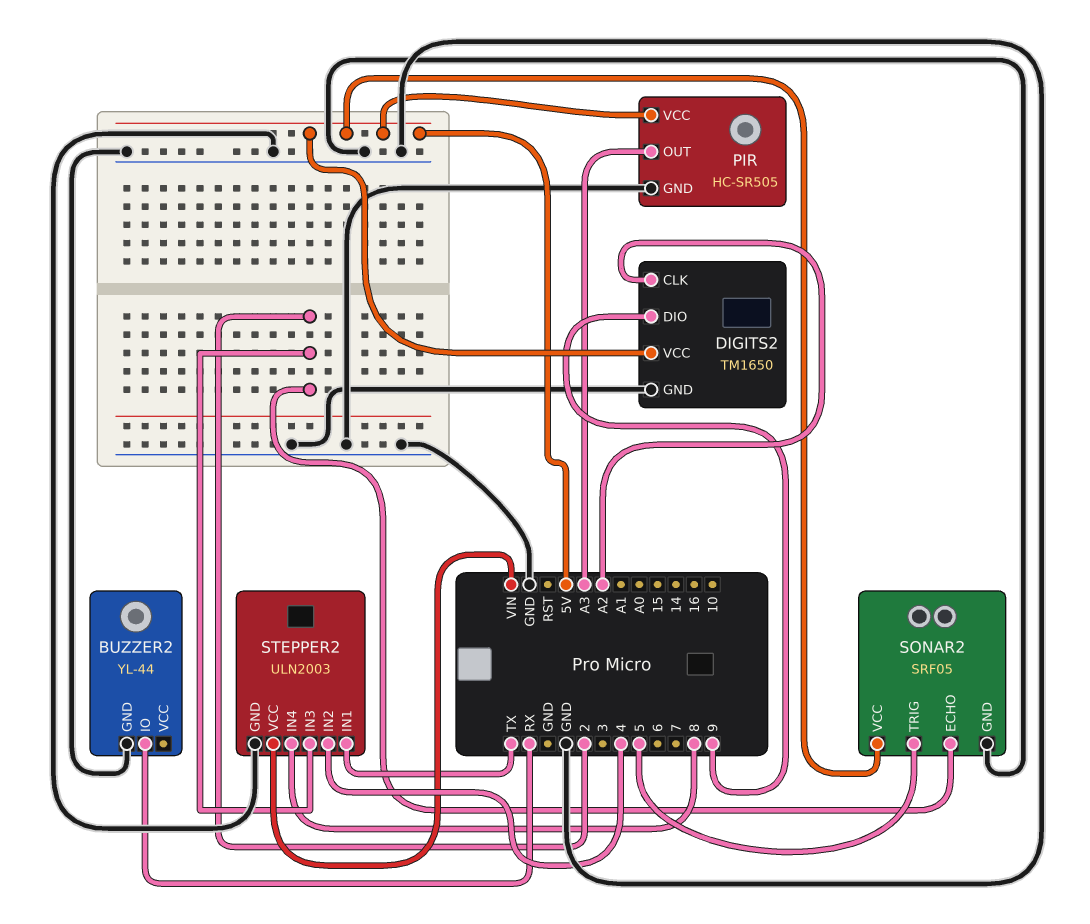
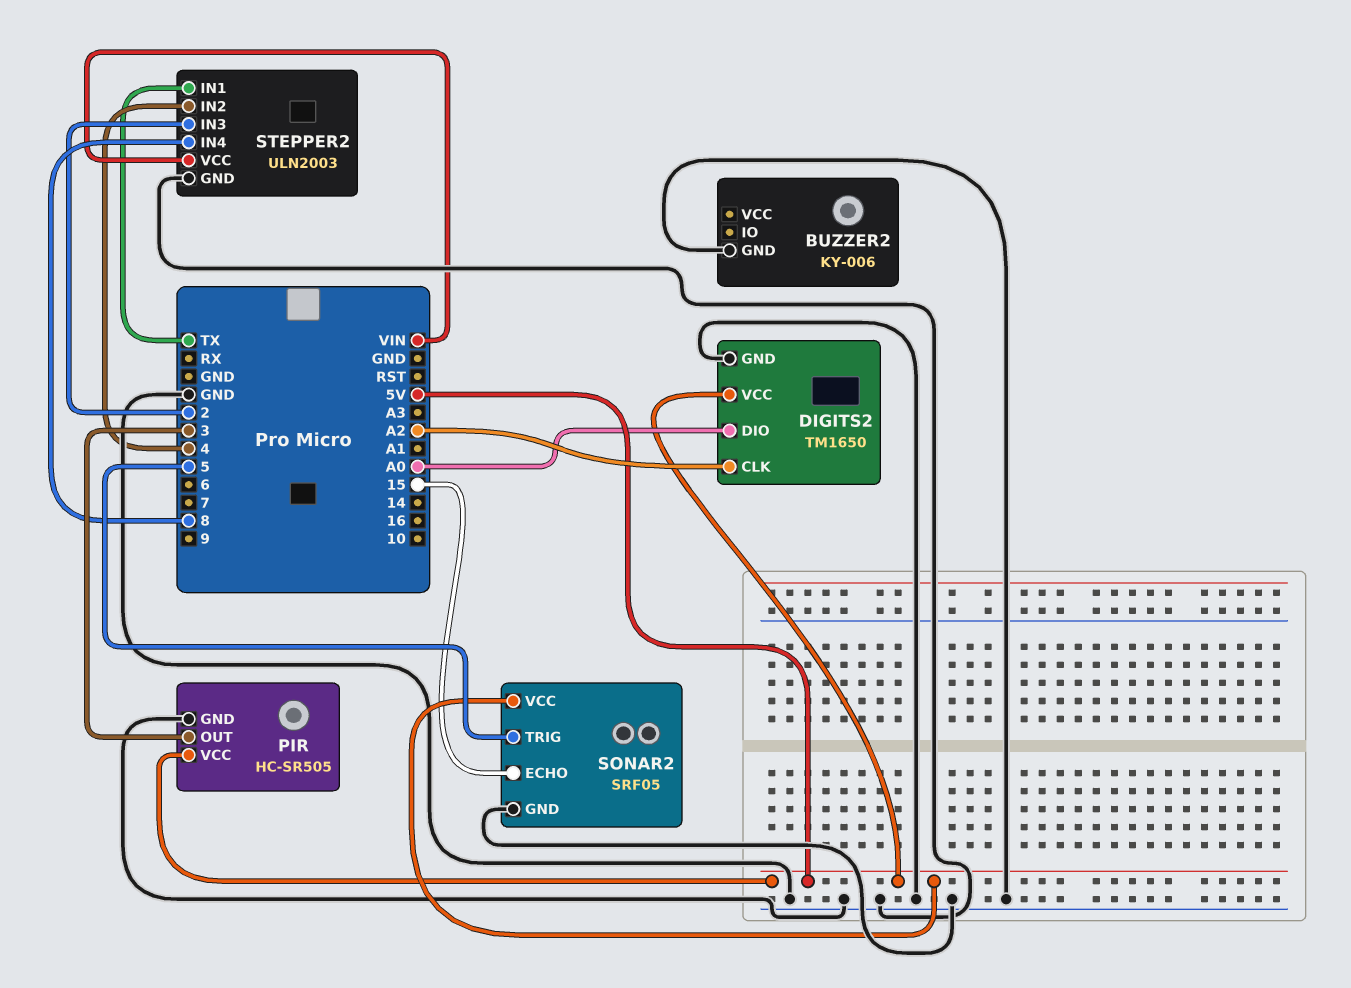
BUZZER2: YL-44 -> KY-006
BUZZER2 pin IO: RX -> none
DIGITS2 pin DIO: 9 -> A0
PIR pin OUT: A3 -> 3
SONAR2 pin ECHO: 2 -> 15

